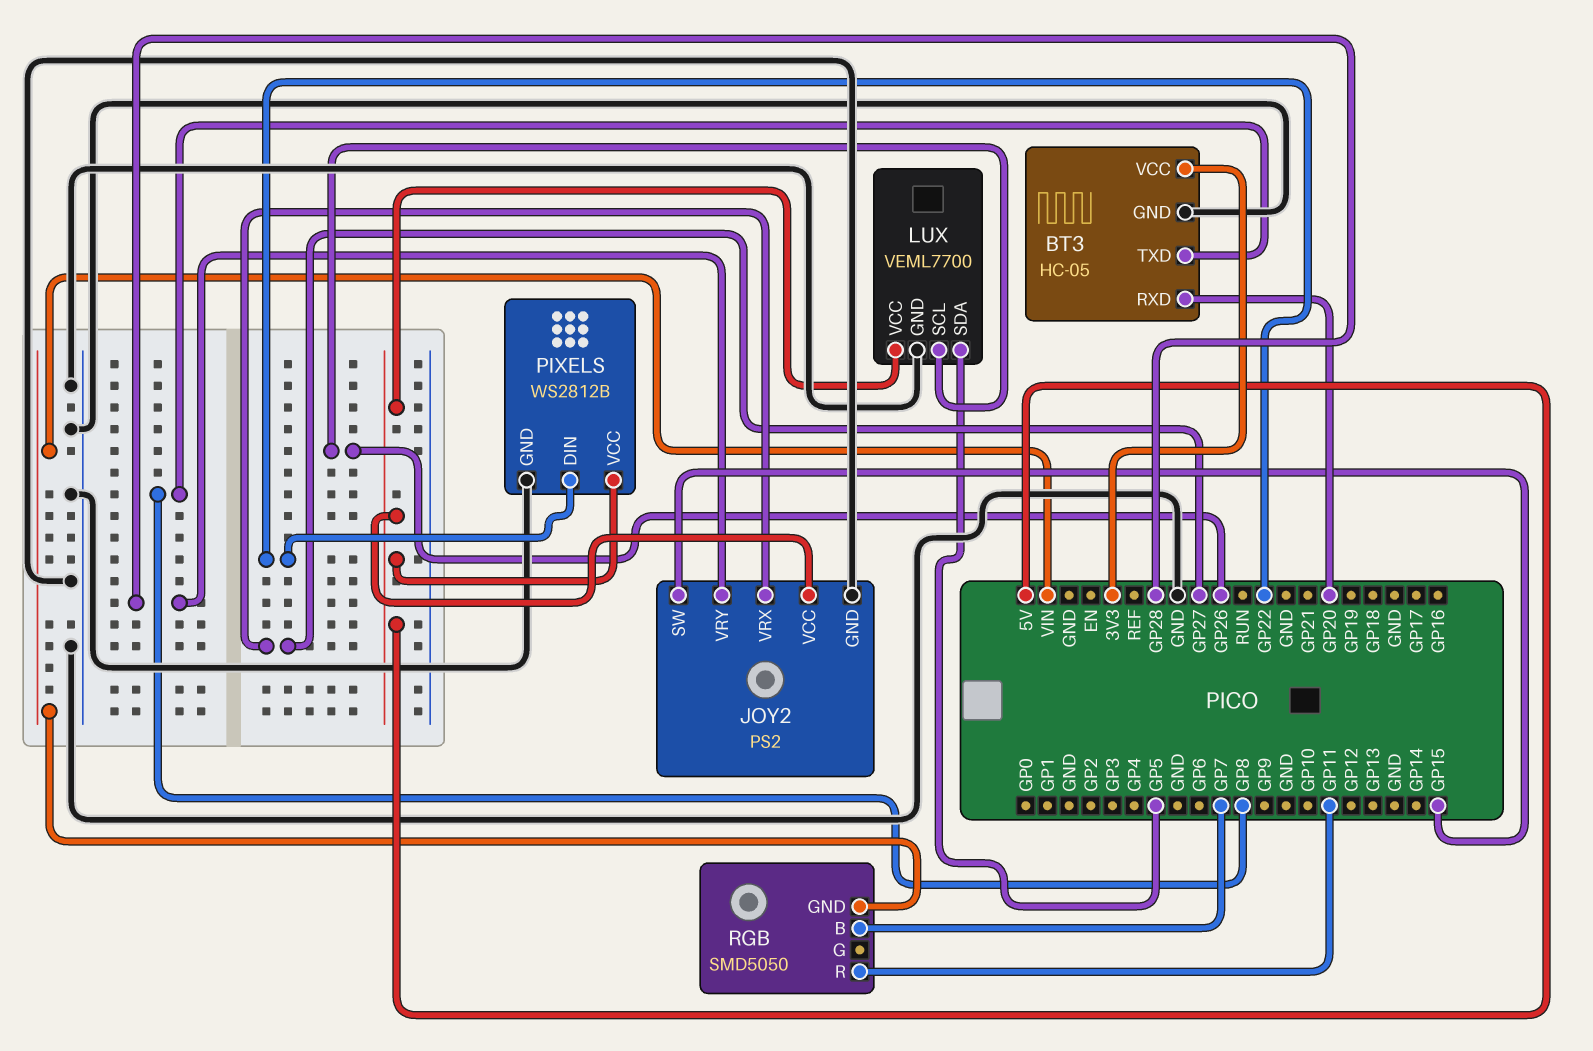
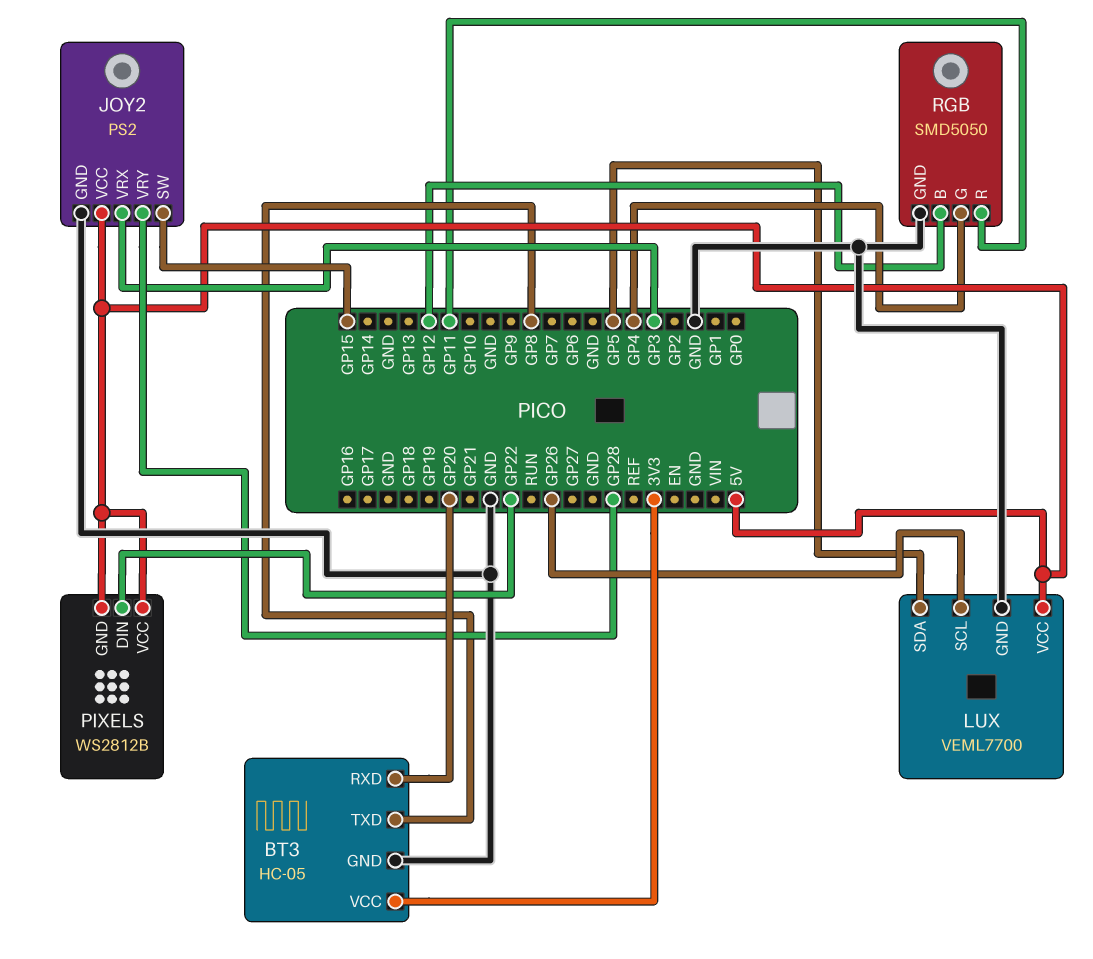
JOY2 pin VRX: GP27 -> GP3
PIXELS pin GND: GND -> 5V
RGB pin B: GP7 -> GP12
RGB pin G: none -> GP4
RGB pin GND: VIN -> GND

